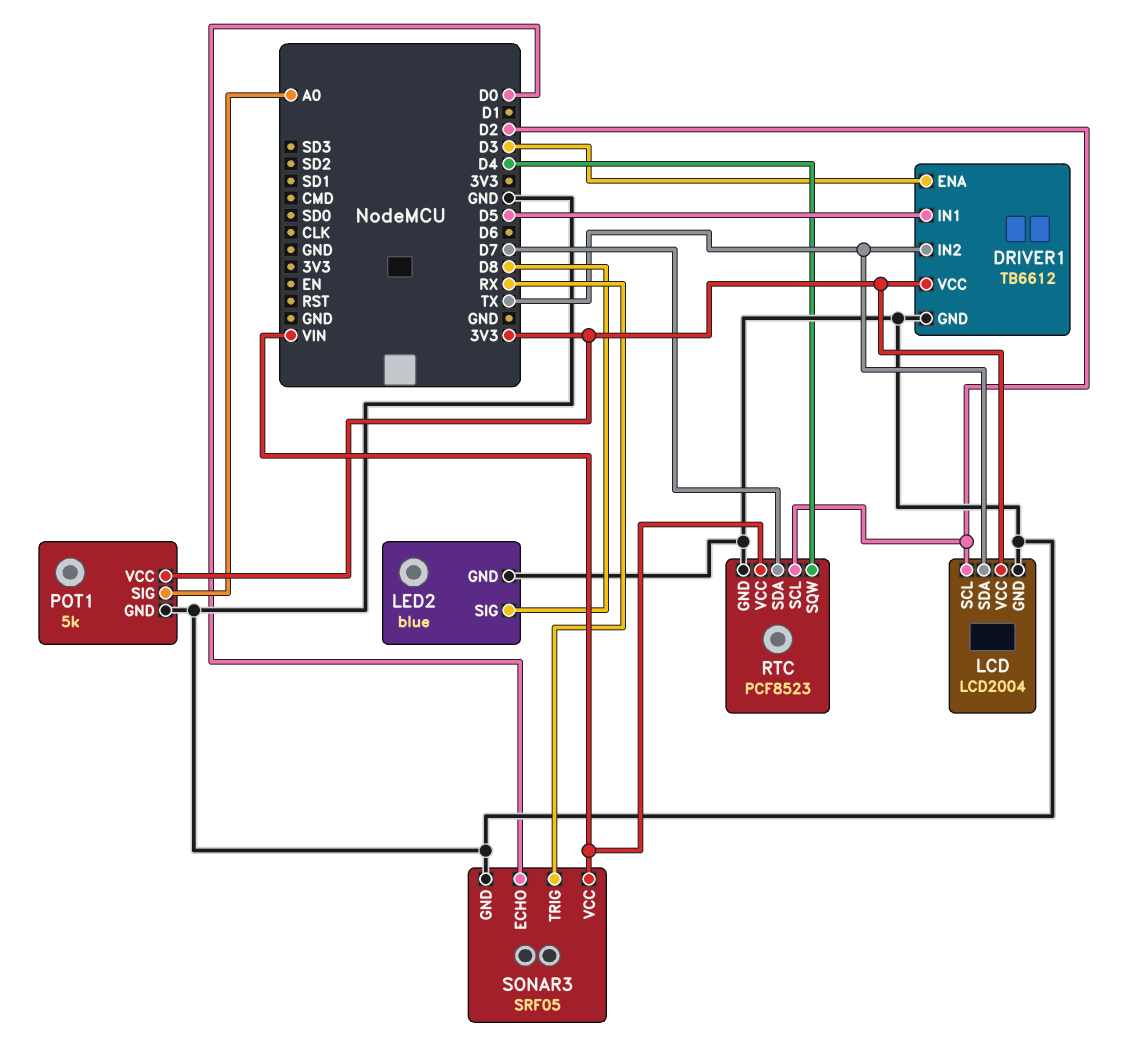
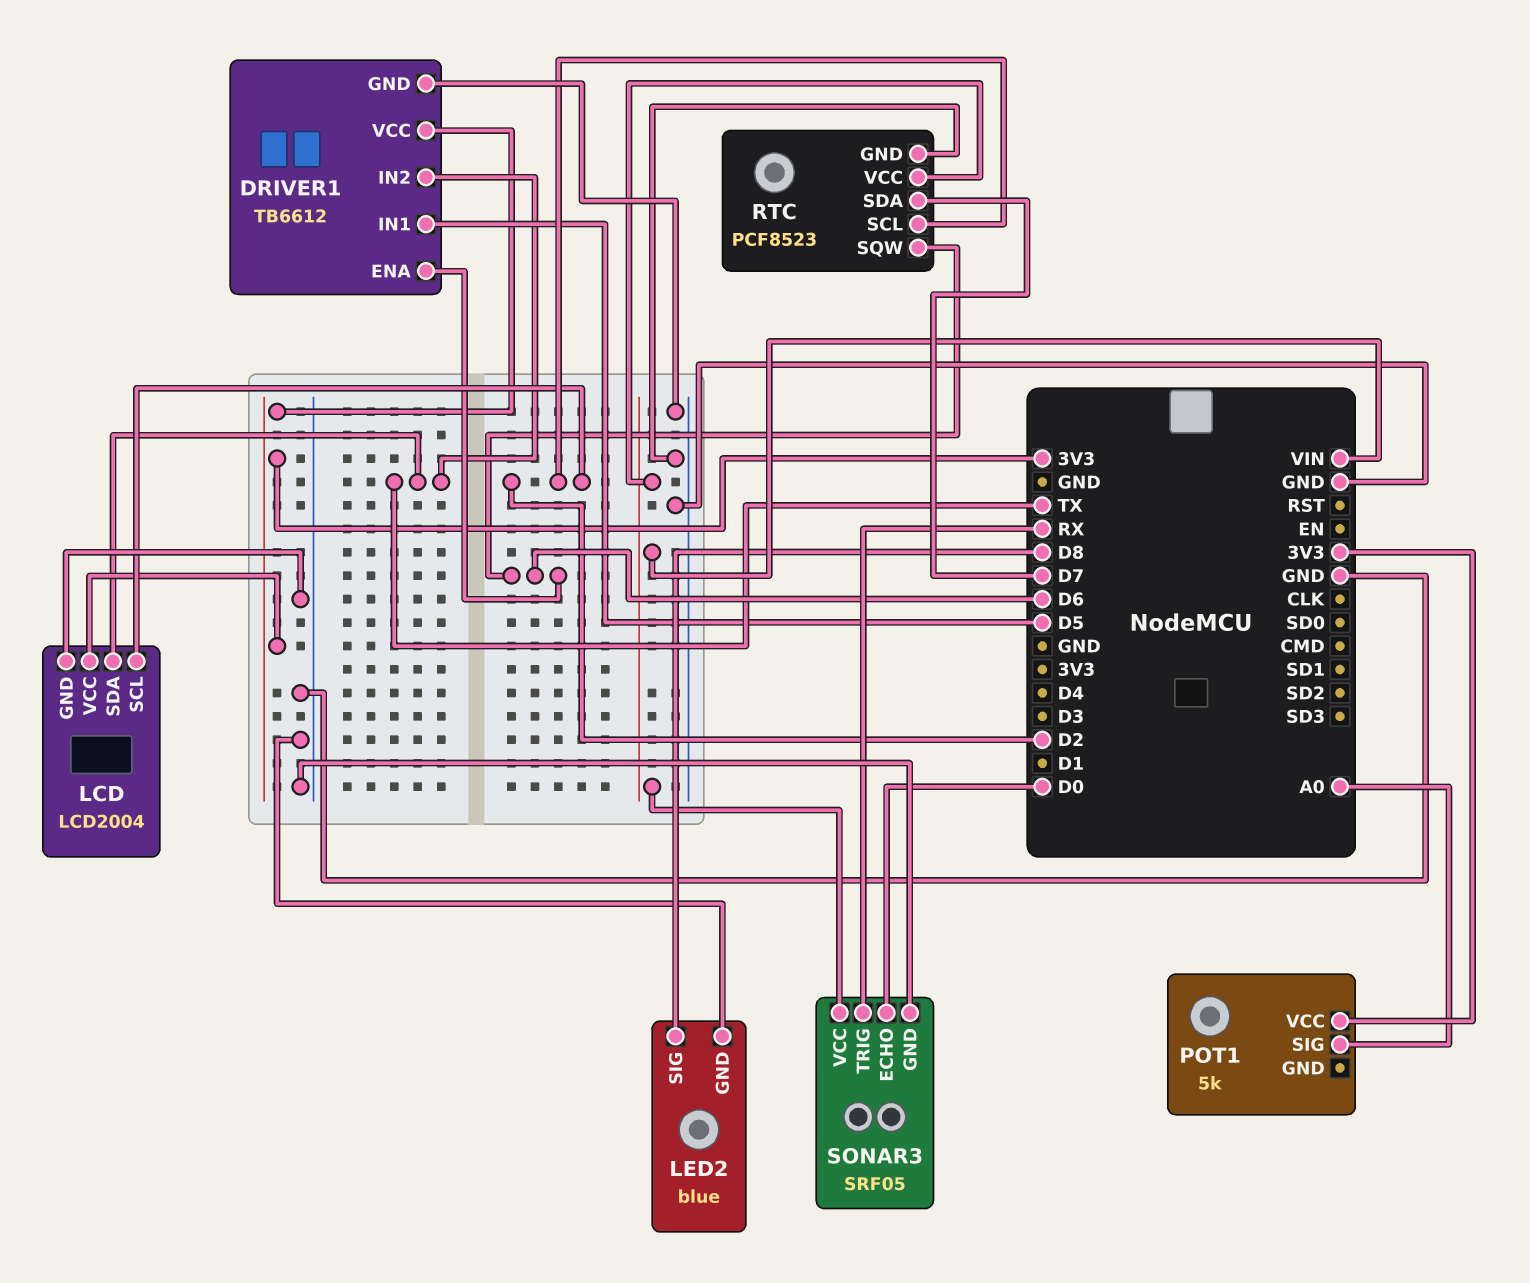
DRIVER1 pin ENA: D3 -> D6
POT1 pin GND: GND -> none
RTC pin SQW: D4 -> D6

